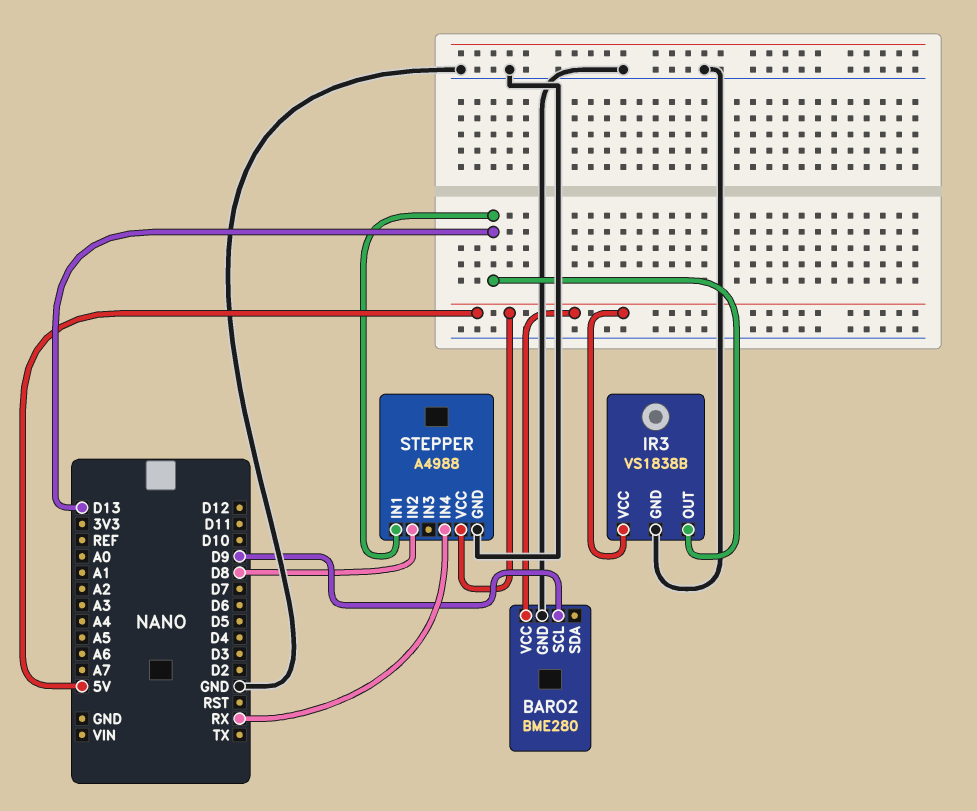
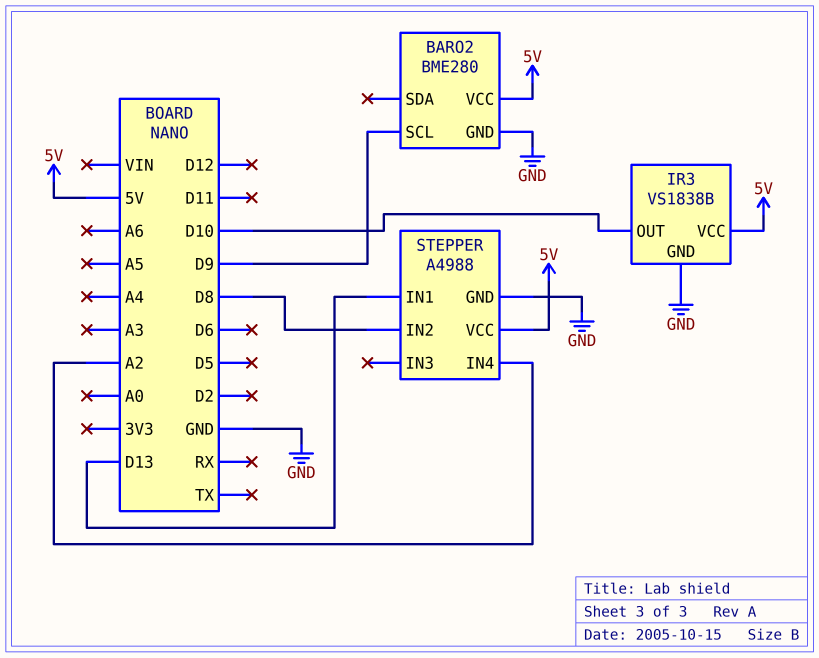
IR3 pin OUT: D13 -> D10
STEPPER pin IN4: RX -> A2

